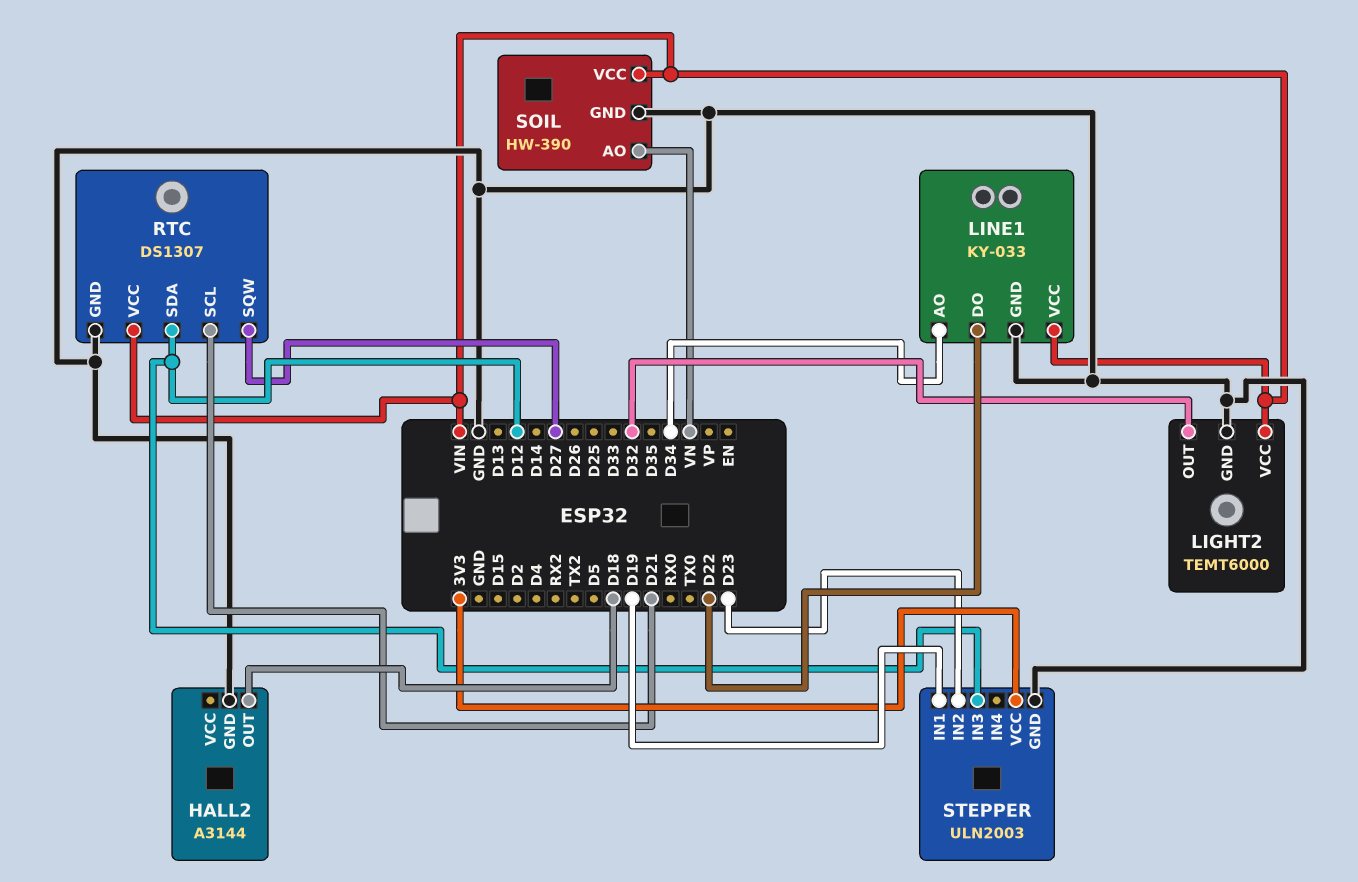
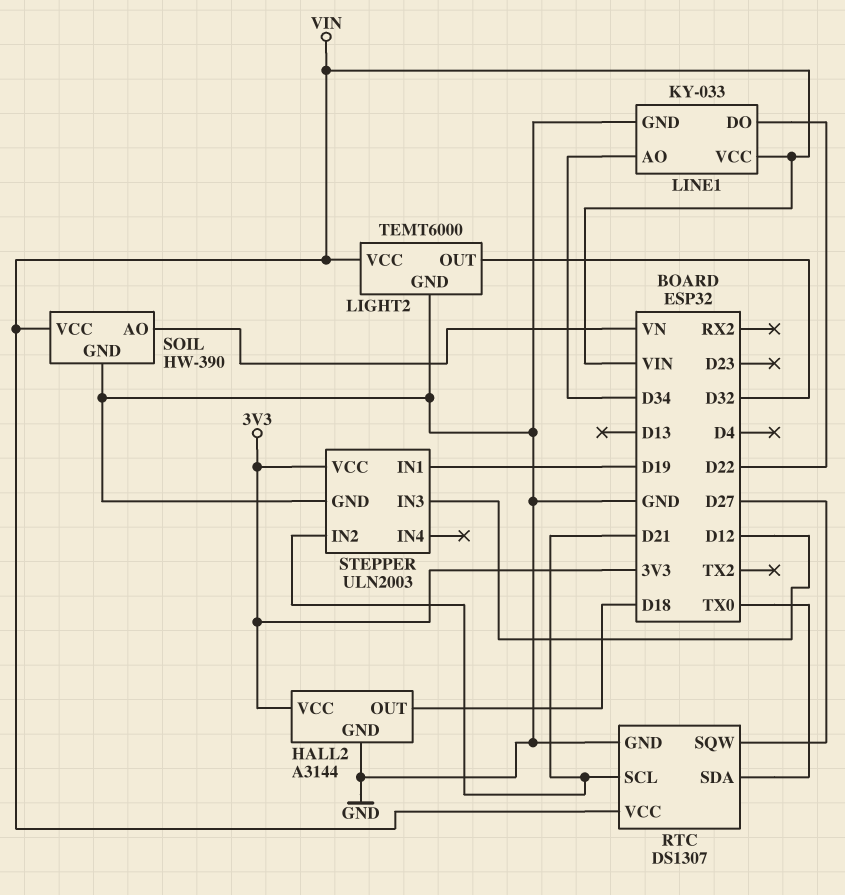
HALL2 pin VCC: none -> 3V3
RTC pin SDA: D12 -> TX0
STEPPER pin IN2: D23 -> D21

